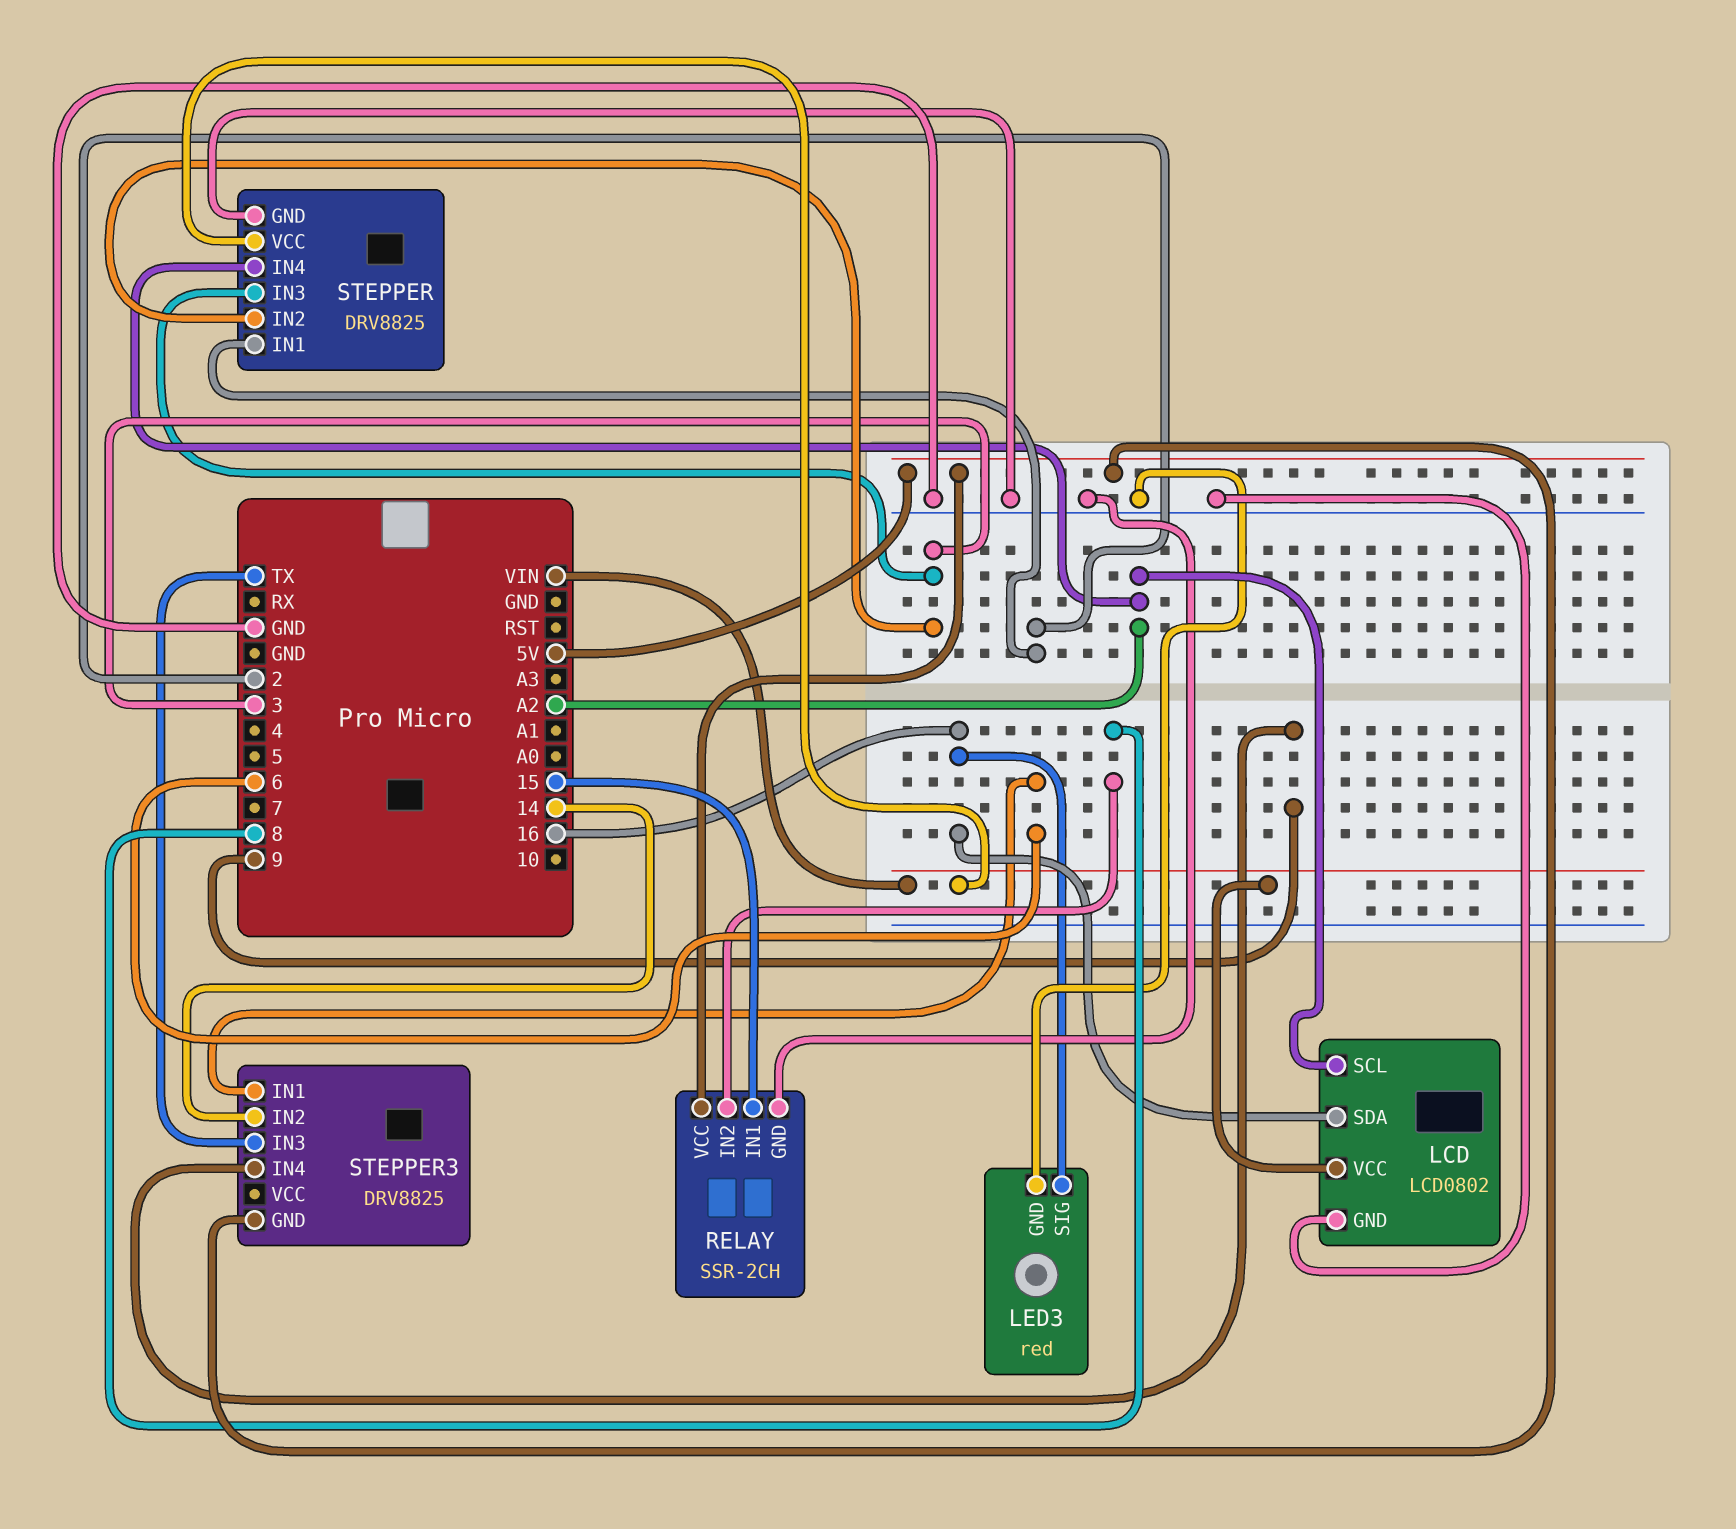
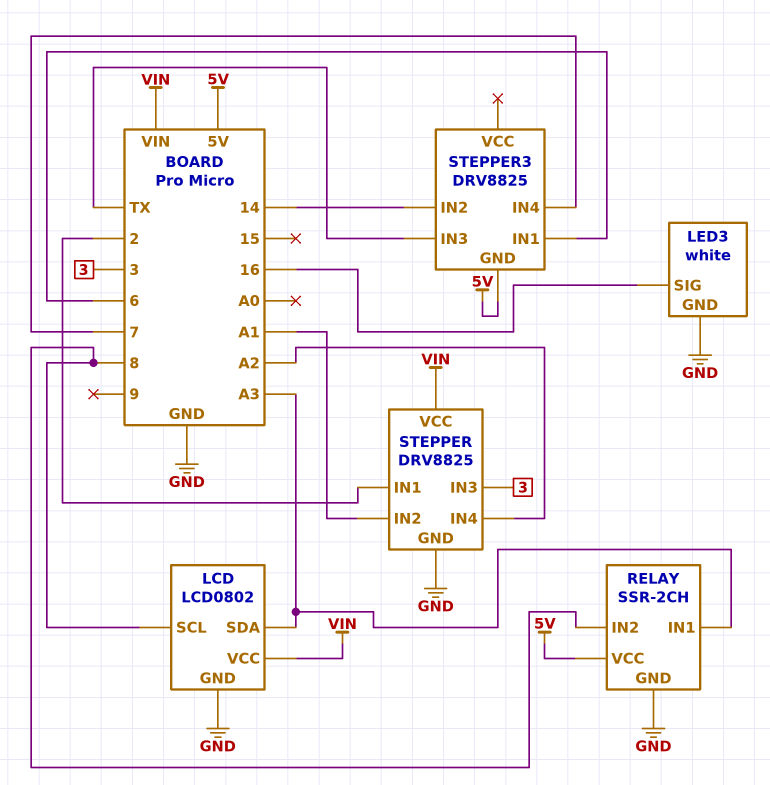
LCD pin SCL: A2 -> 8
LCD pin SDA: 16 -> A3
LED3: red -> white
RELAY pin IN1: 15 -> A3
STEPPER pin IN2: 3 -> A1
STEPPER3 pin IN4: 9 -> 7

